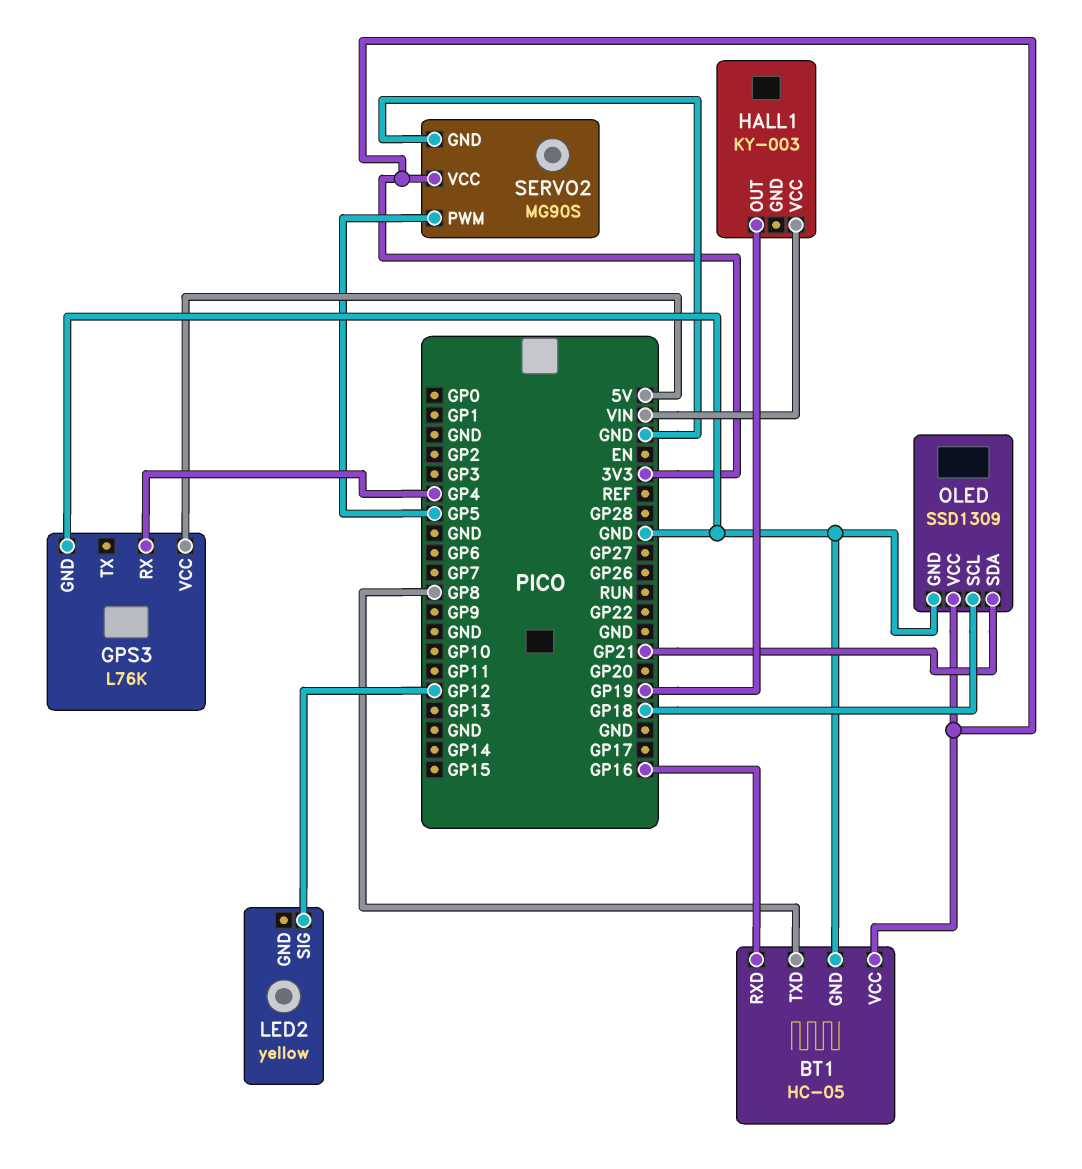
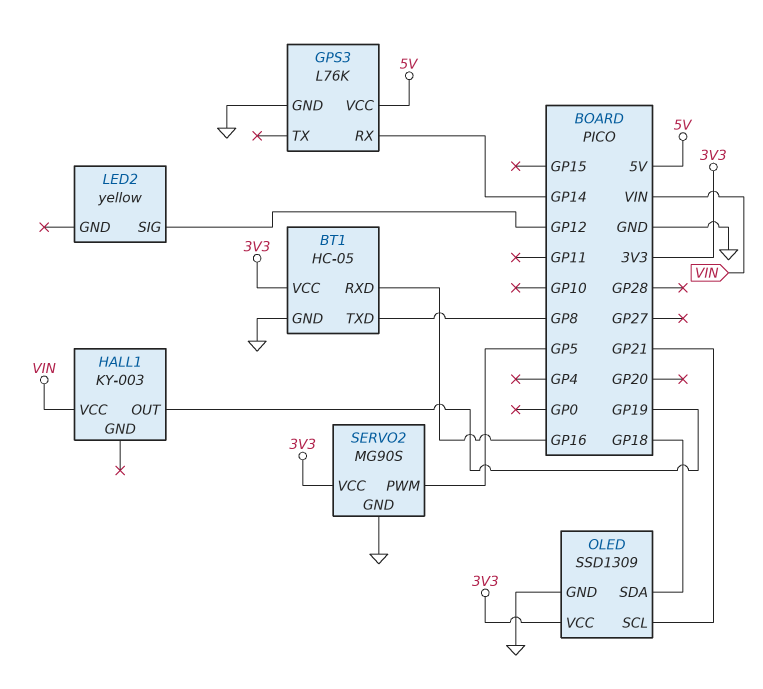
GPS3 pin RX: GP4 -> GP14
OLED pin SCL: GP18 -> GP21
OLED pin SDA: GP21 -> GP18

